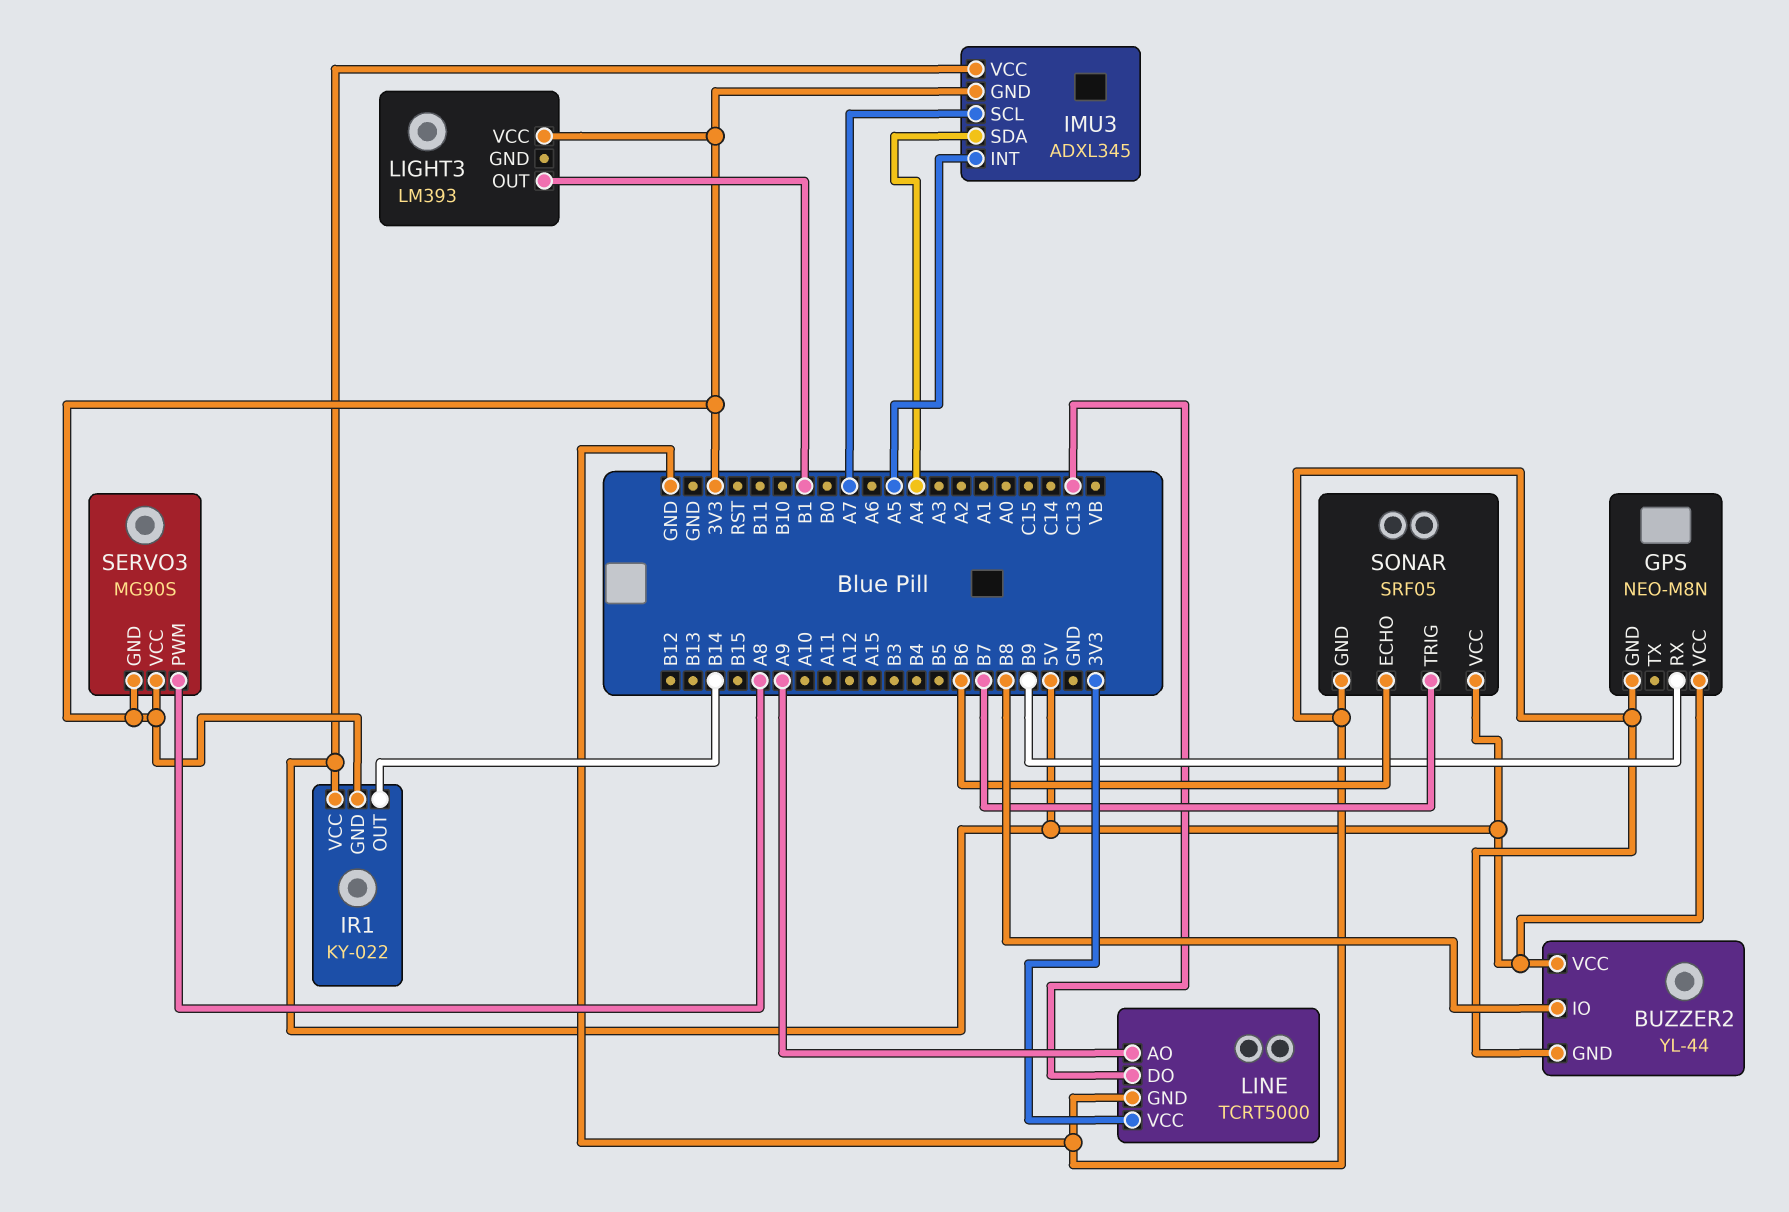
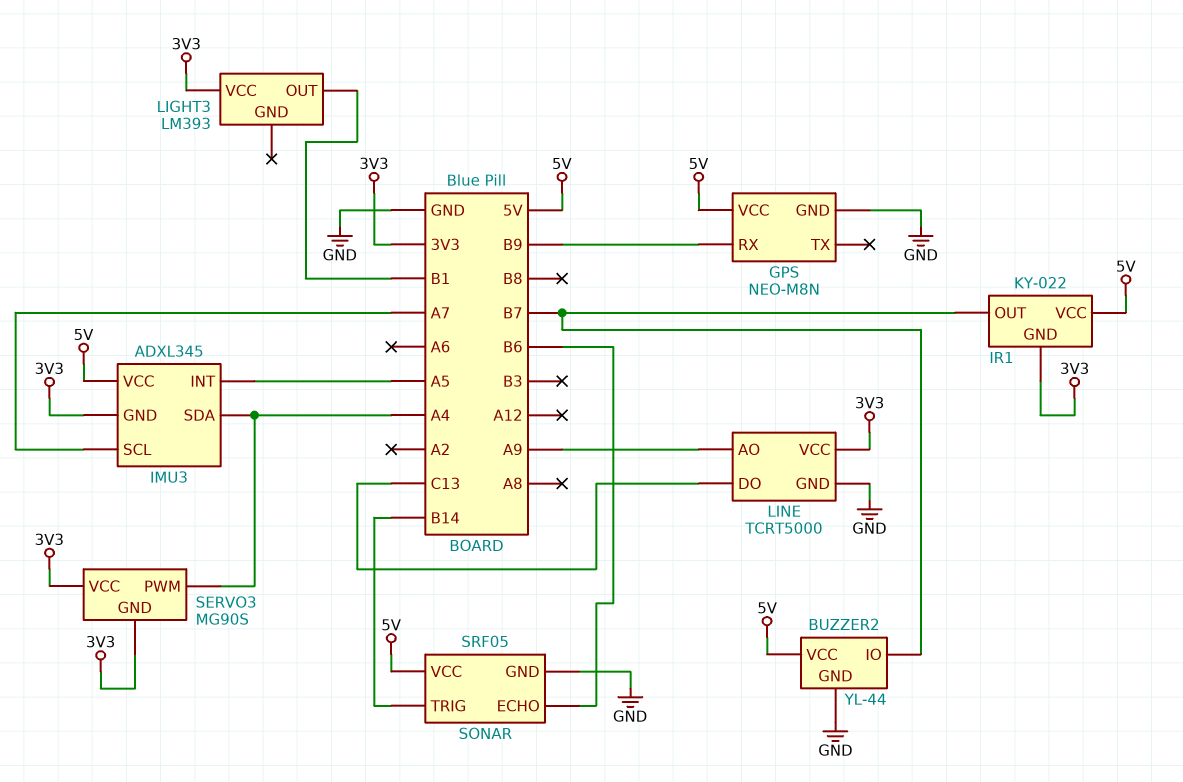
BUZZER2 pin IO: B8 -> B7
IR1 pin OUT: B14 -> B7
SERVO3 pin PWM: A8 -> A4
SONAR pin TRIG: B7 -> B14

